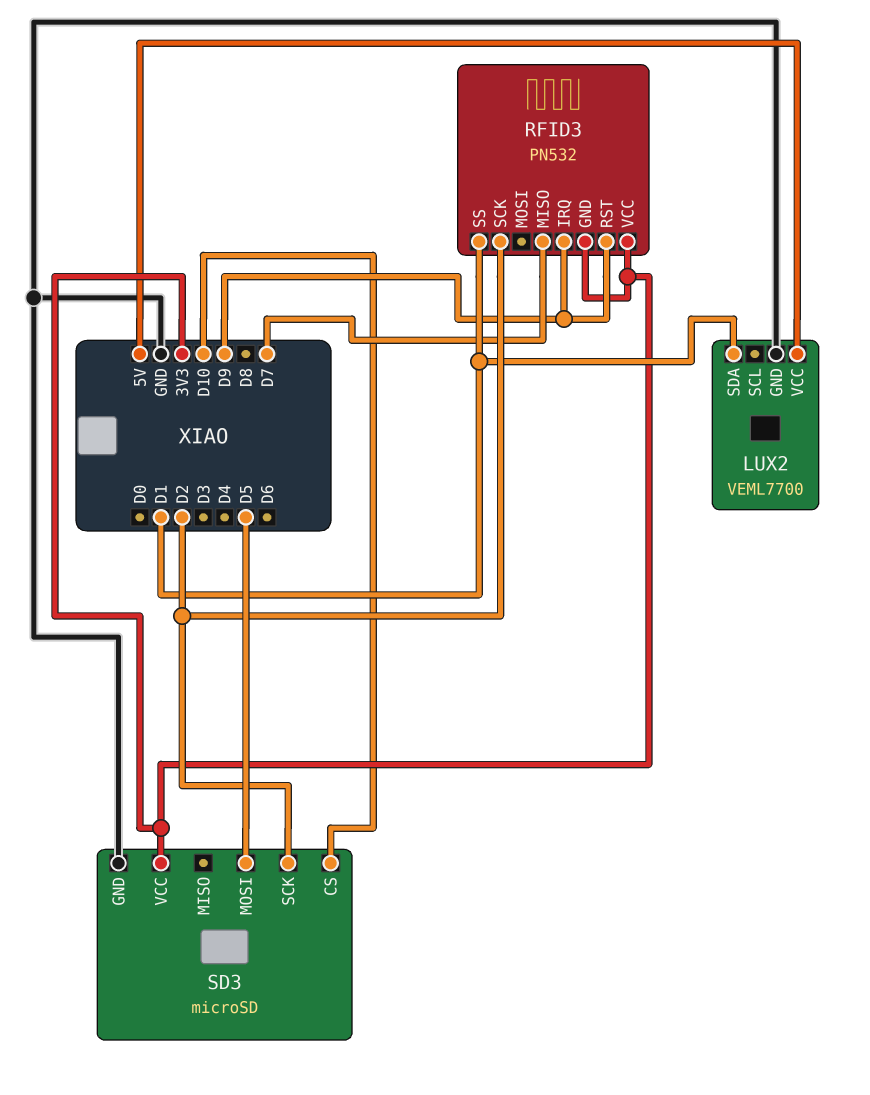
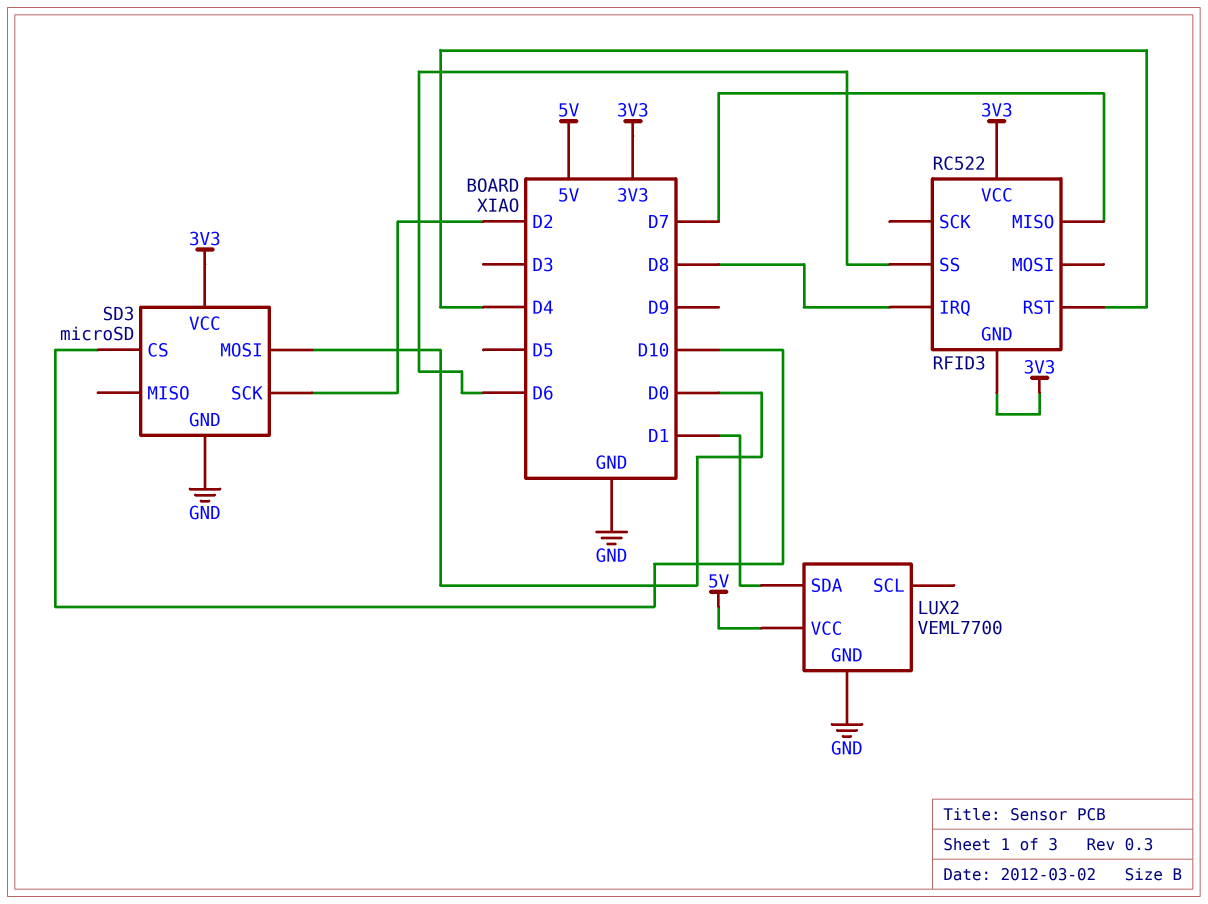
RFID3: PN532 -> RC522
RFID3 pin IRQ: D9 -> D8
RFID3 pin RST: D9 -> D4
RFID3 pin SCK: D2 -> none
RFID3 pin SS: D1 -> D6
SD3 pin MOSI: D5 -> D0

